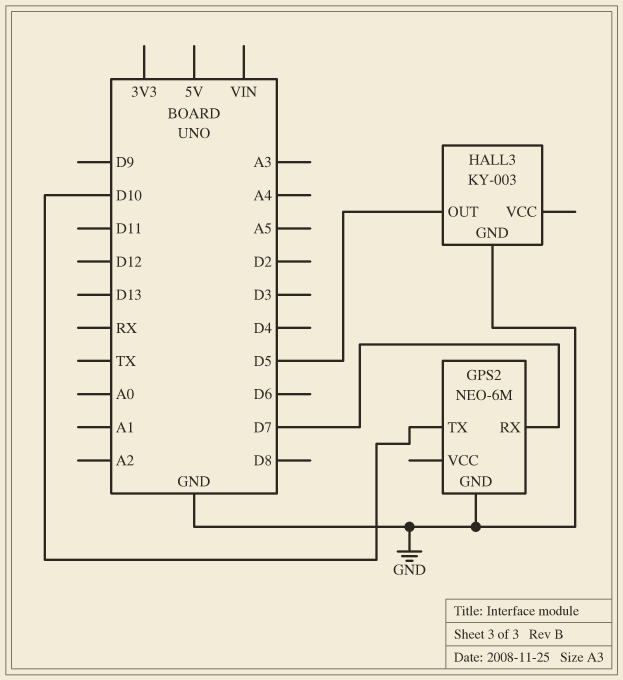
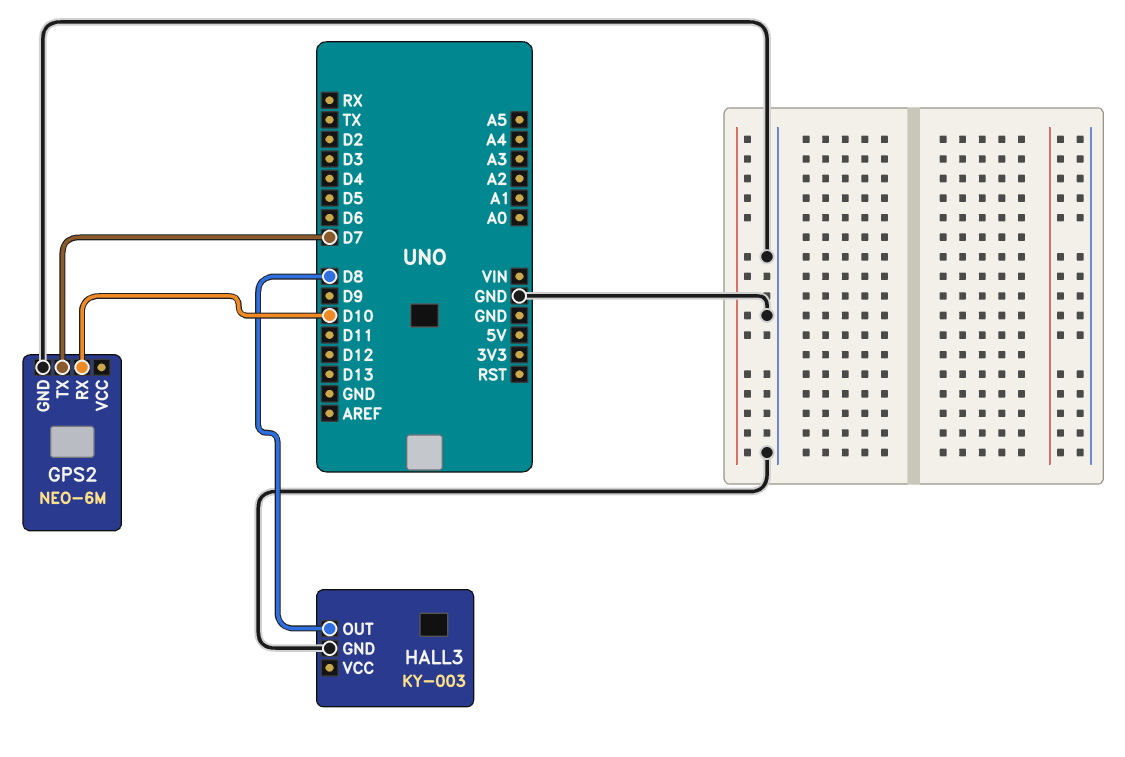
GPS2 pin RX: D7 -> D10
GPS2 pin TX: D10 -> D7
HALL3 pin OUT: D5 -> D8

